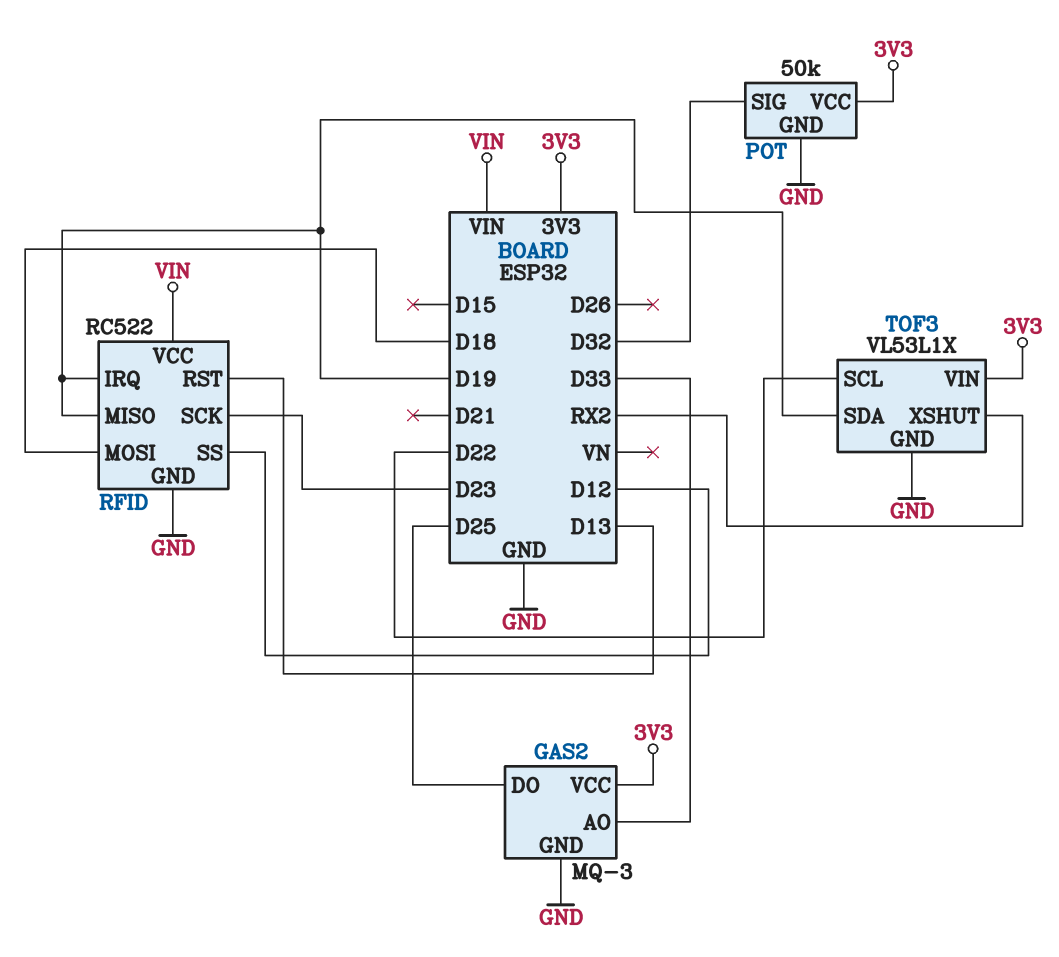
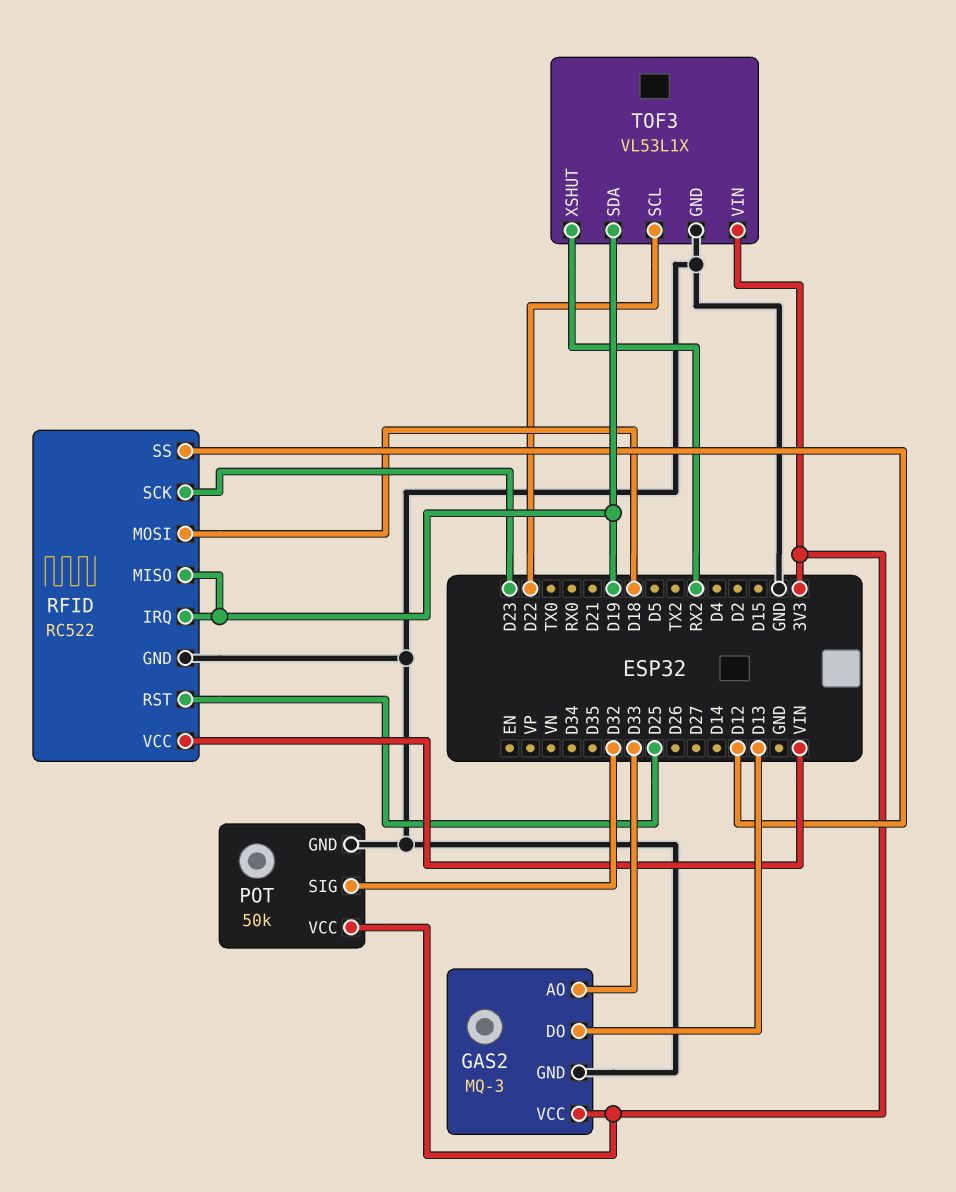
GAS2 pin DO: D25 -> D13
RFID pin RST: D13 -> D25

